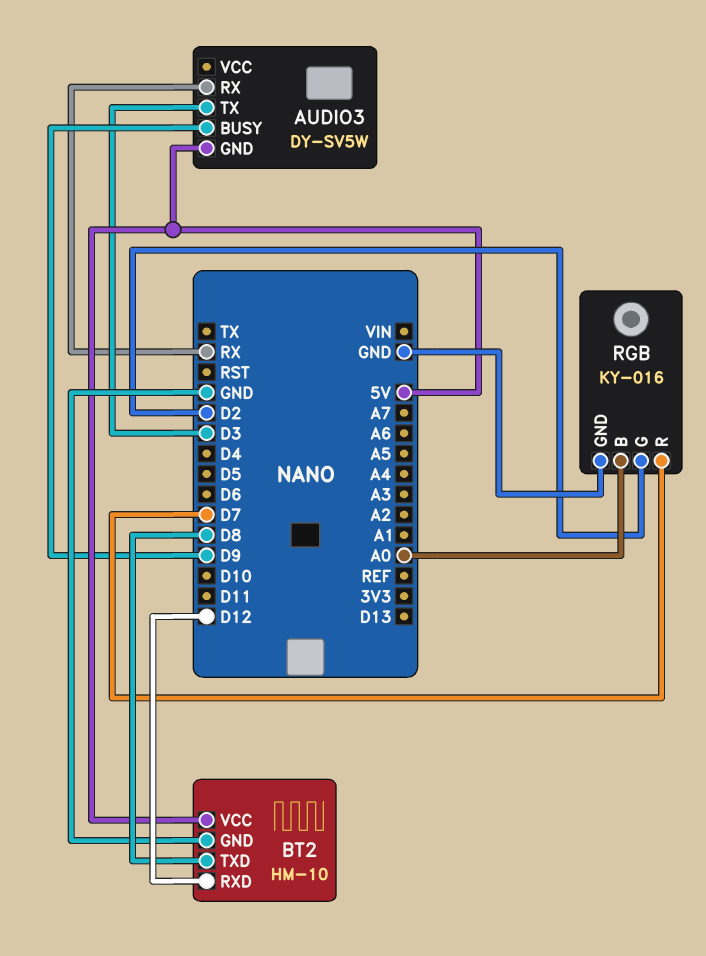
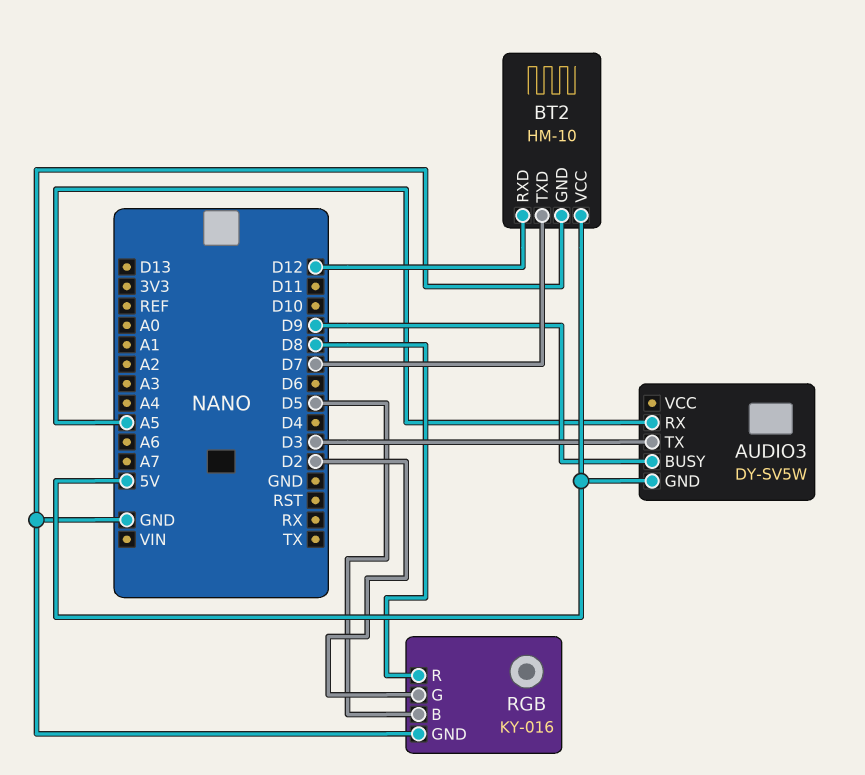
AUDIO3 pin RX: RX -> A5
BT2 pin TXD: D8 -> D7
RGB pin B: A0 -> D5
RGB pin R: D7 -> D8

